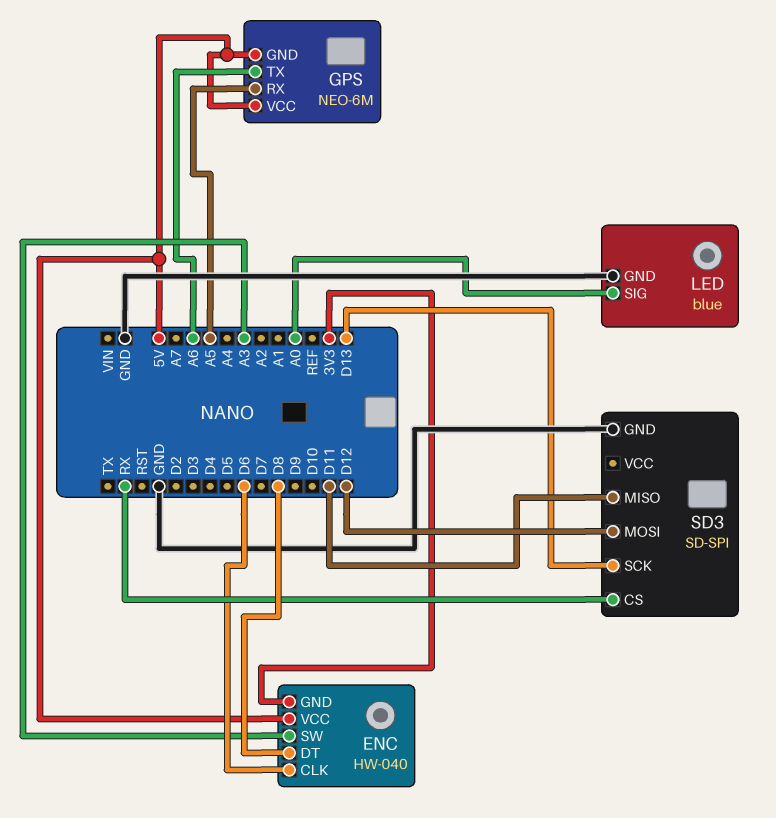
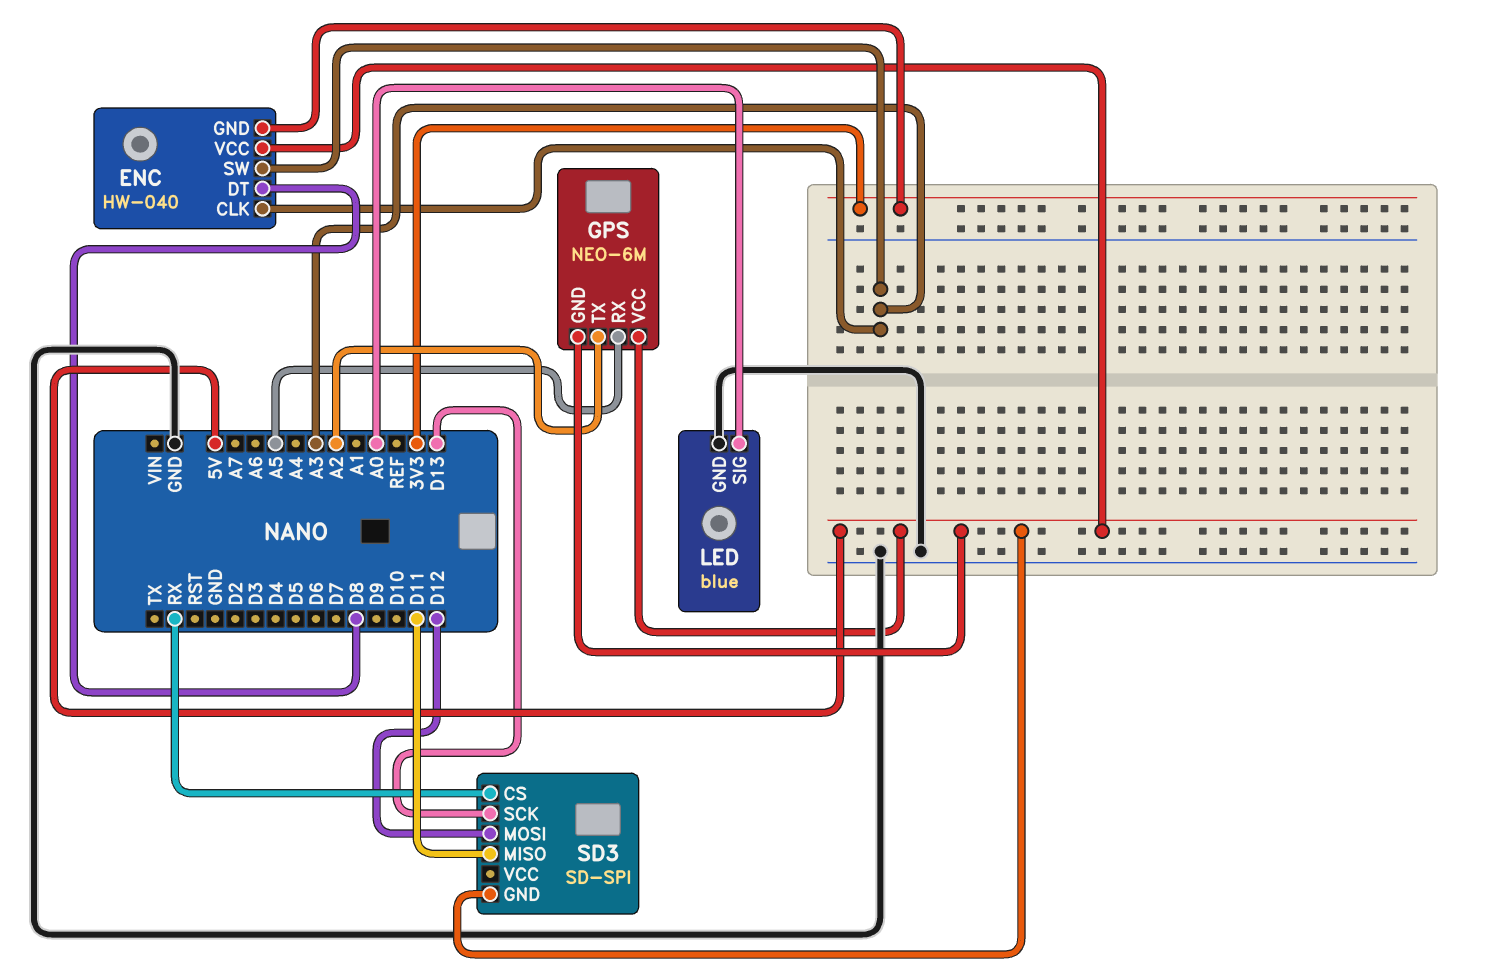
ENC pin CLK: D6 -> A3
GPS pin TX: A6 -> A2
SD3 pin GND: GND -> 5V

